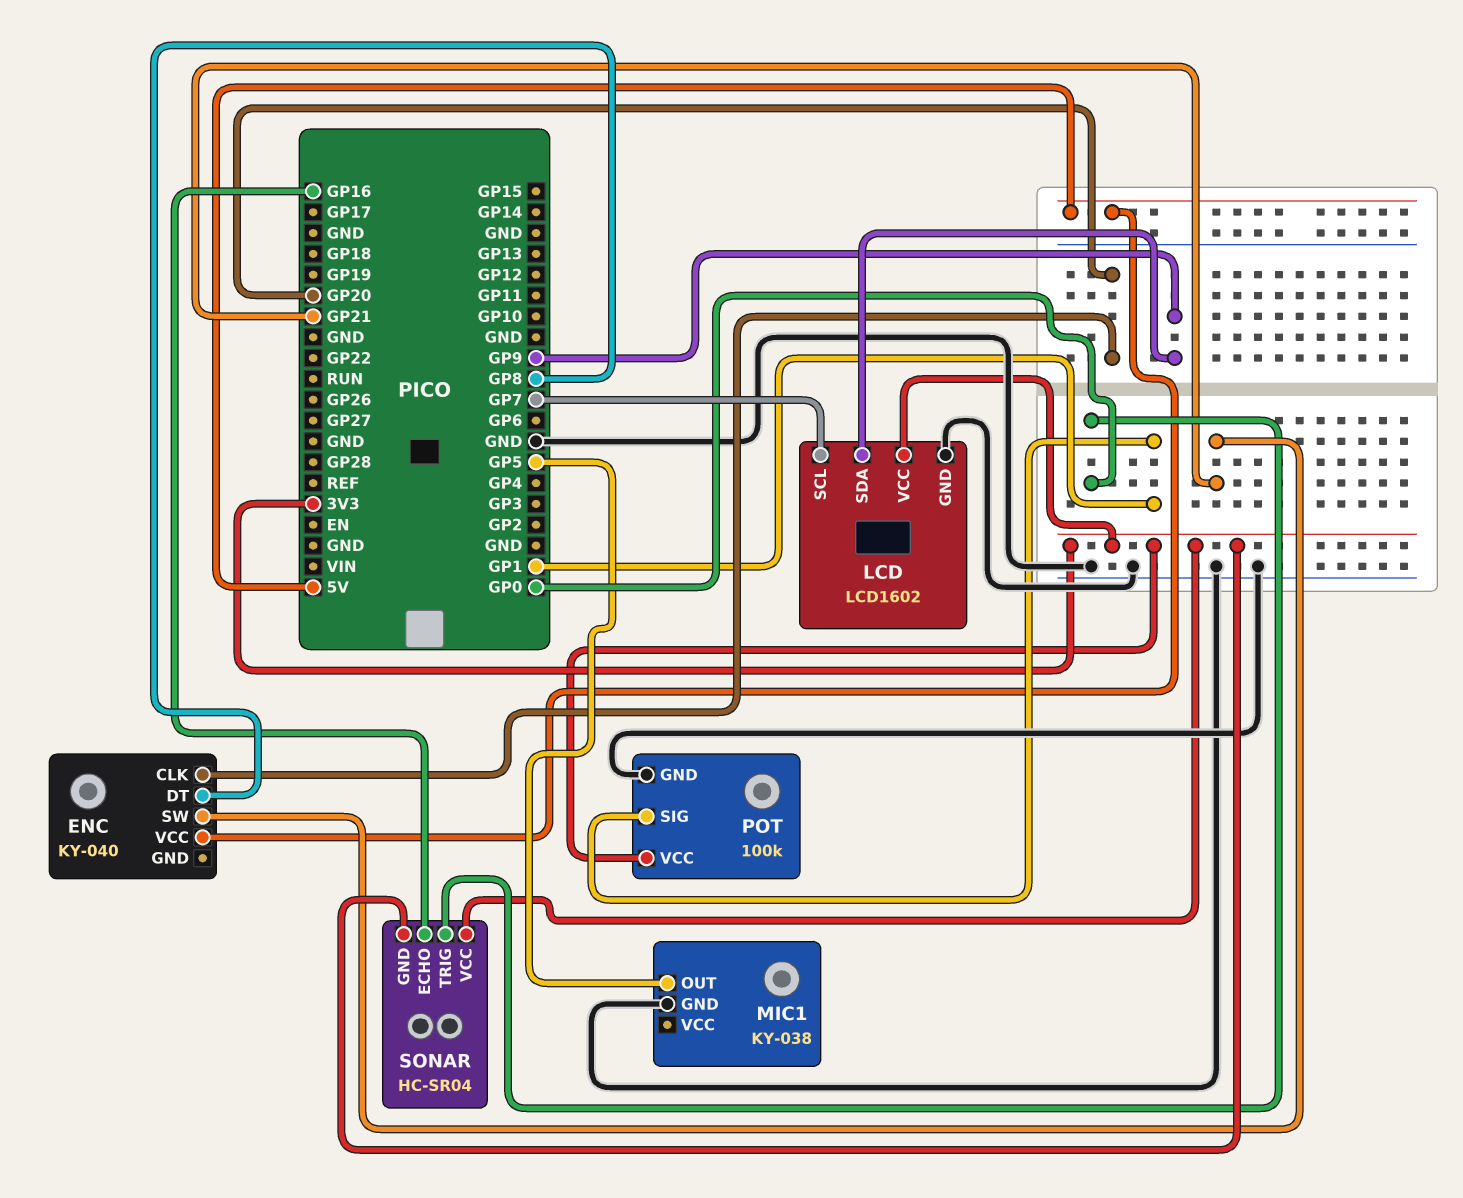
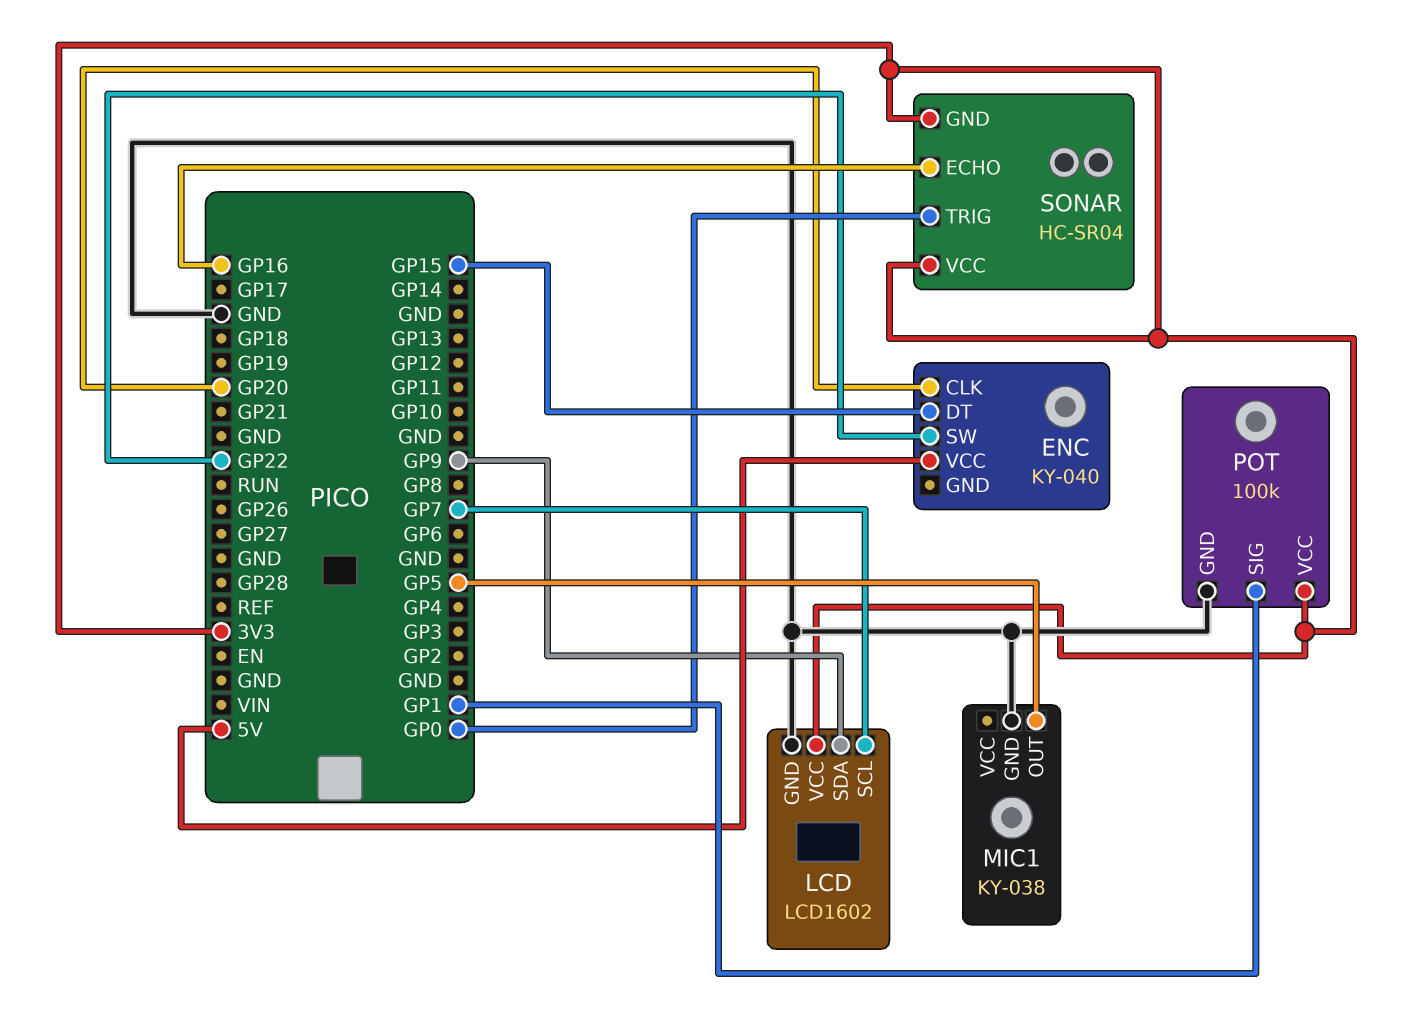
ENC pin DT: GP8 -> GP15
ENC pin SW: GP21 -> GP22

